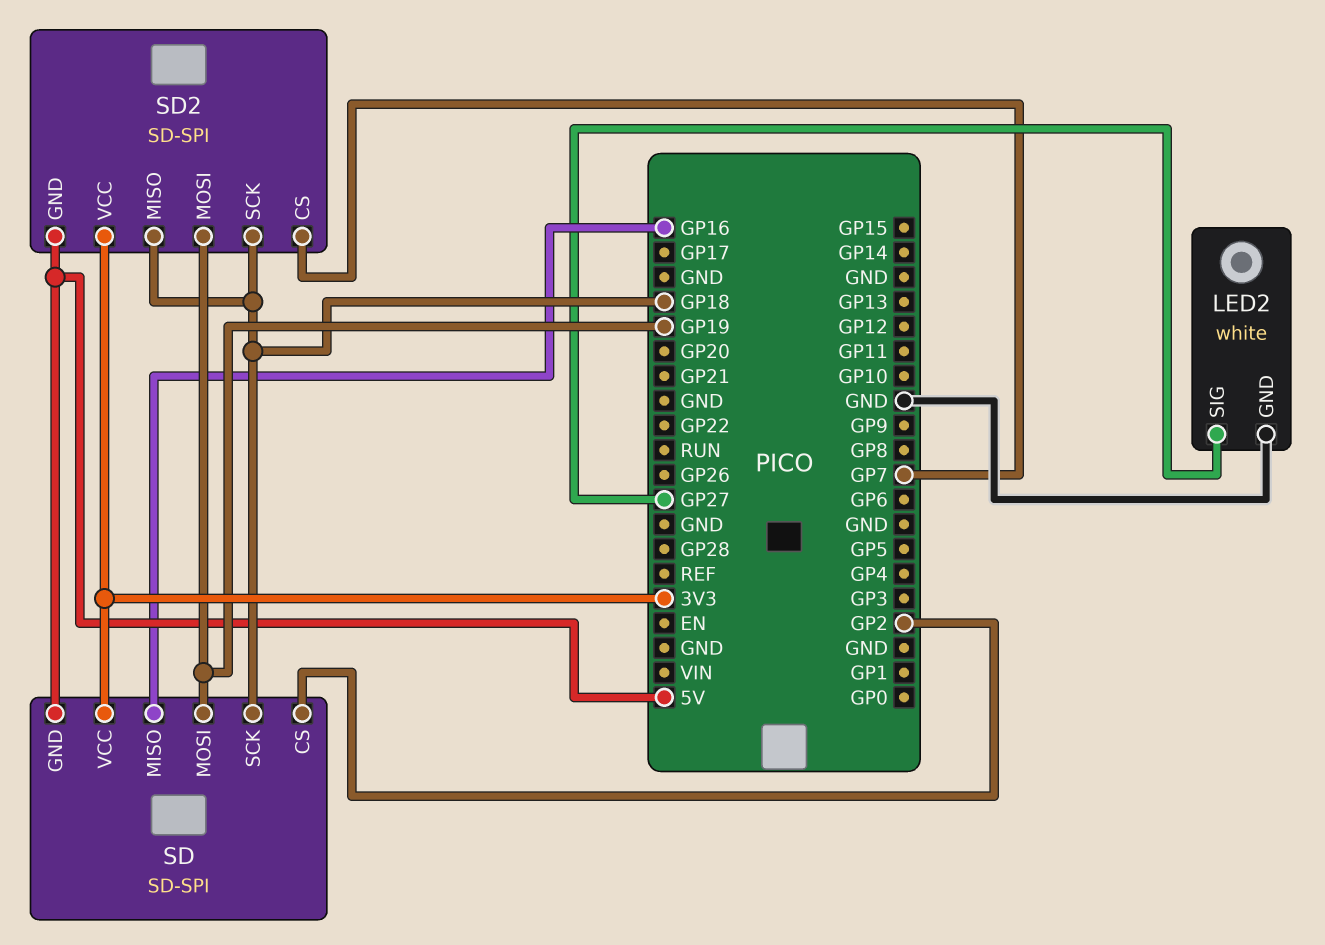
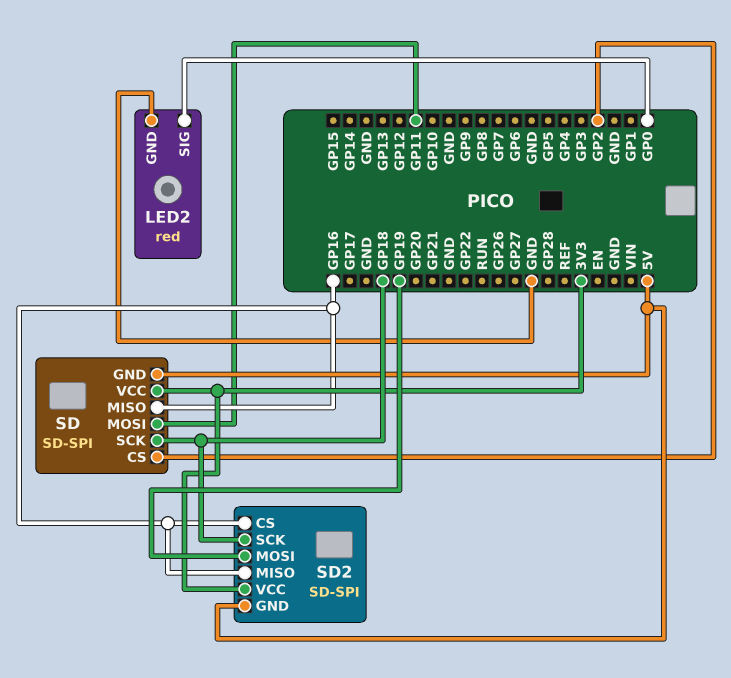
LED2: white -> red
LED2 pin SIG: GP27 -> GP0
SD pin MOSI: GP19 -> GP11
SD2 pin CS: GP7 -> GP16
SD2 pin MISO: GP18 -> GP16

